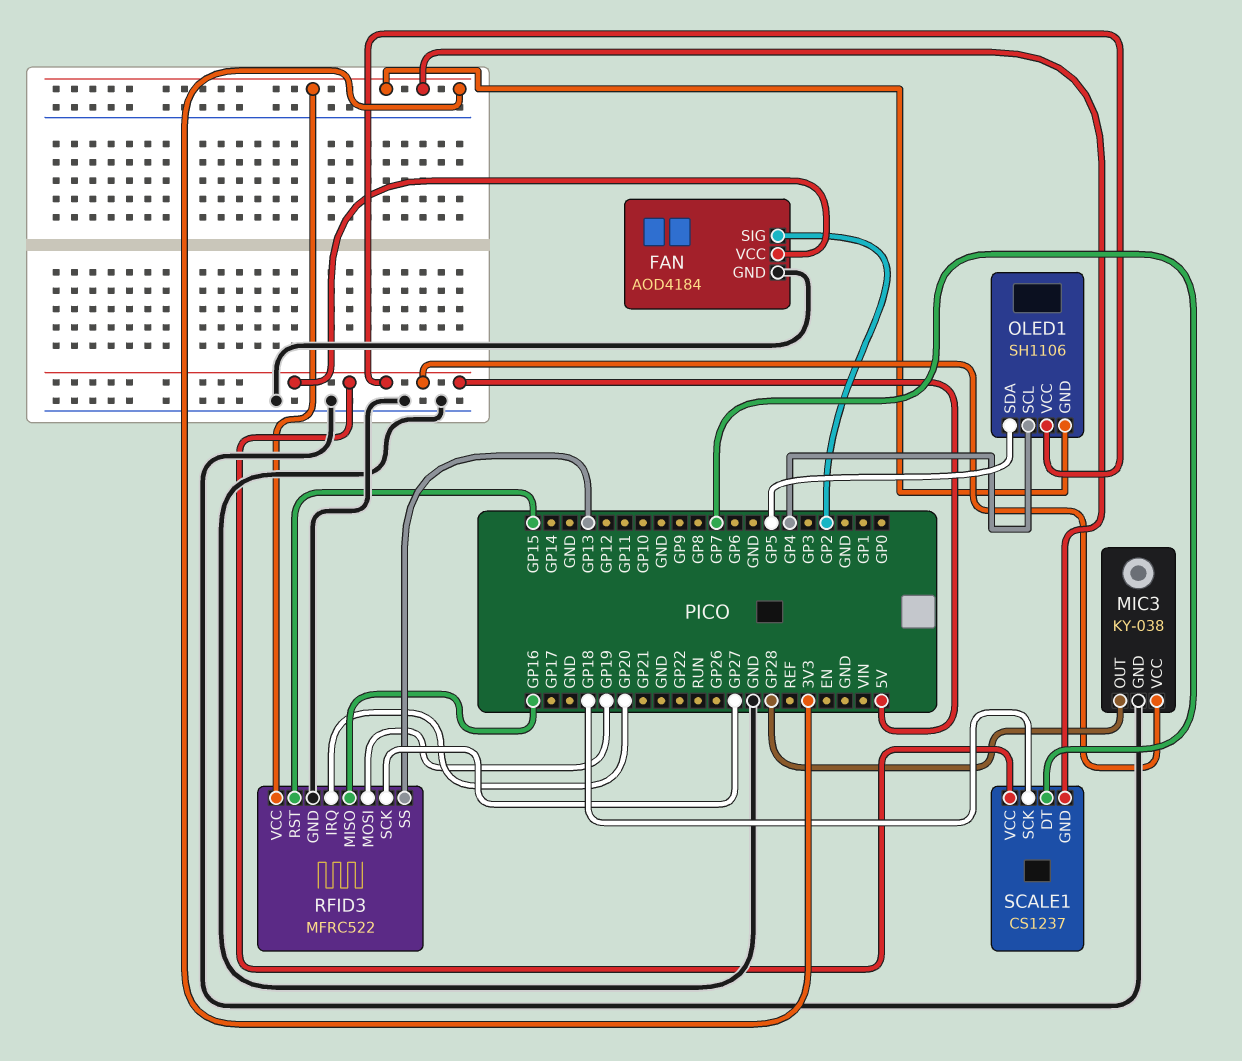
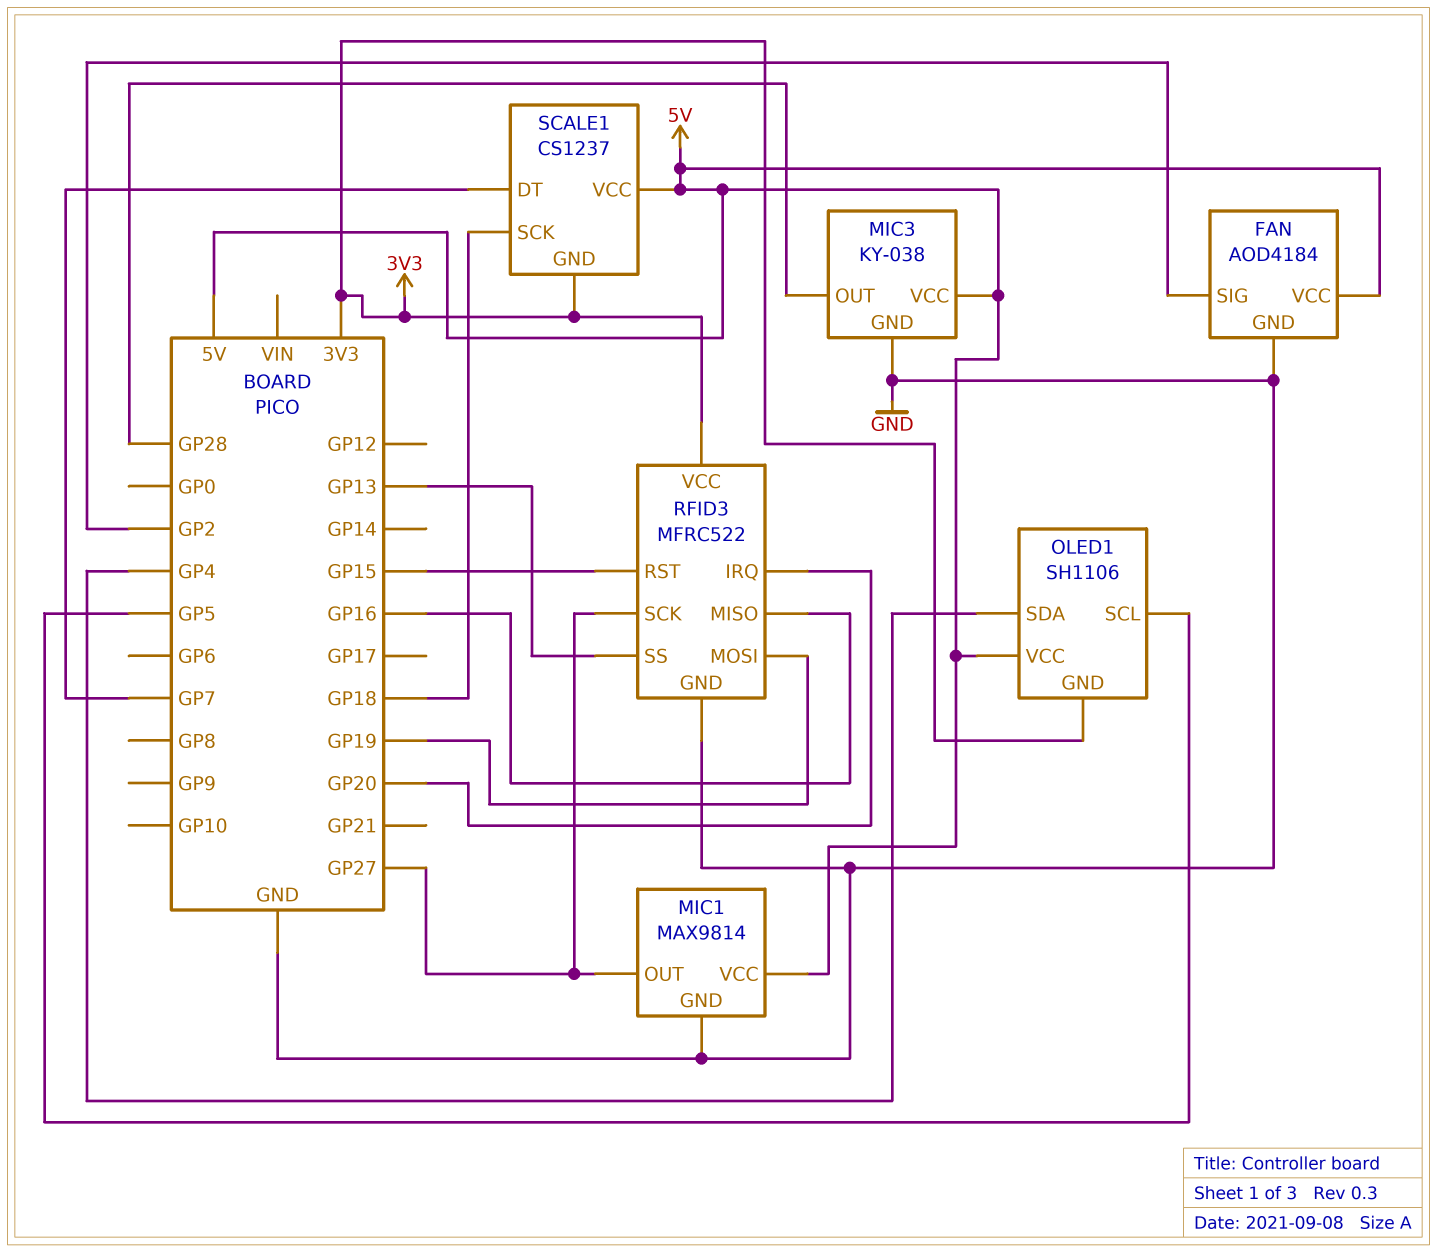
MIC1: none -> MAX9814
MIC1 pin GND: none -> GND
MIC1 pin OUT: none -> GP27
MIC1 pin VCC: none -> 5V
OLED1 pin SCL: GP4 -> GP5
OLED1 pin SDA: GP5 -> GP4

